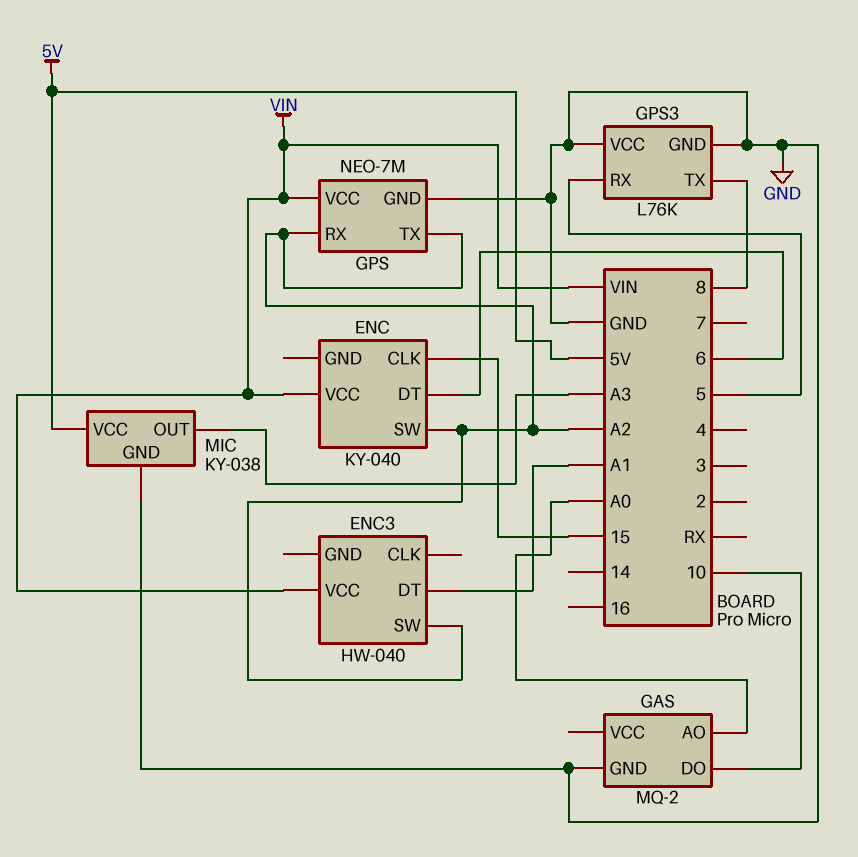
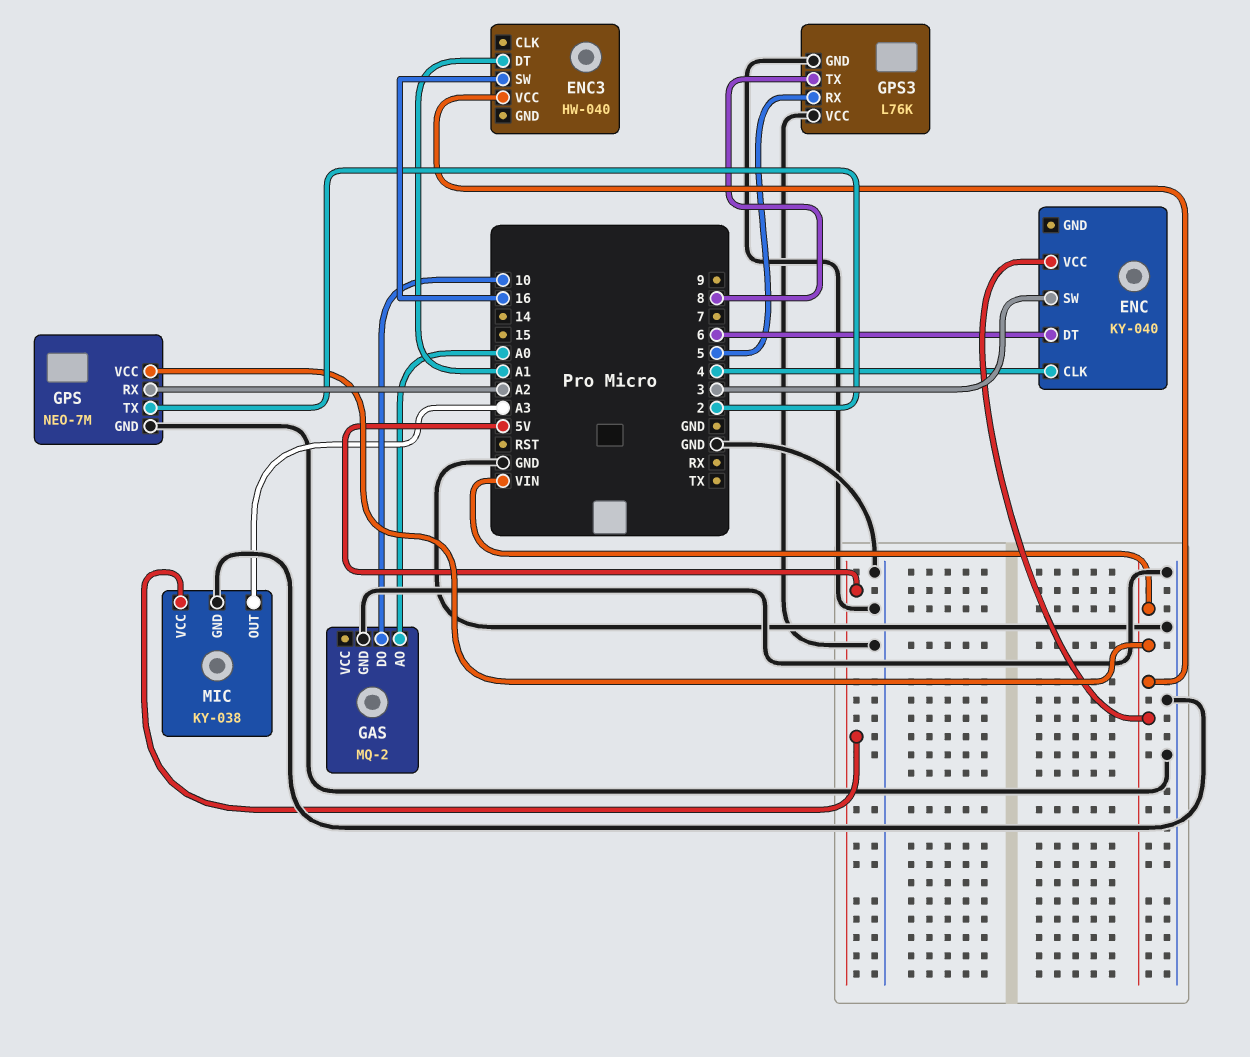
ENC pin CLK: 15 -> 4
ENC pin SW: A2 -> 3
ENC3 pin SW: A2 -> 16
GPS pin TX: A2 -> 2

